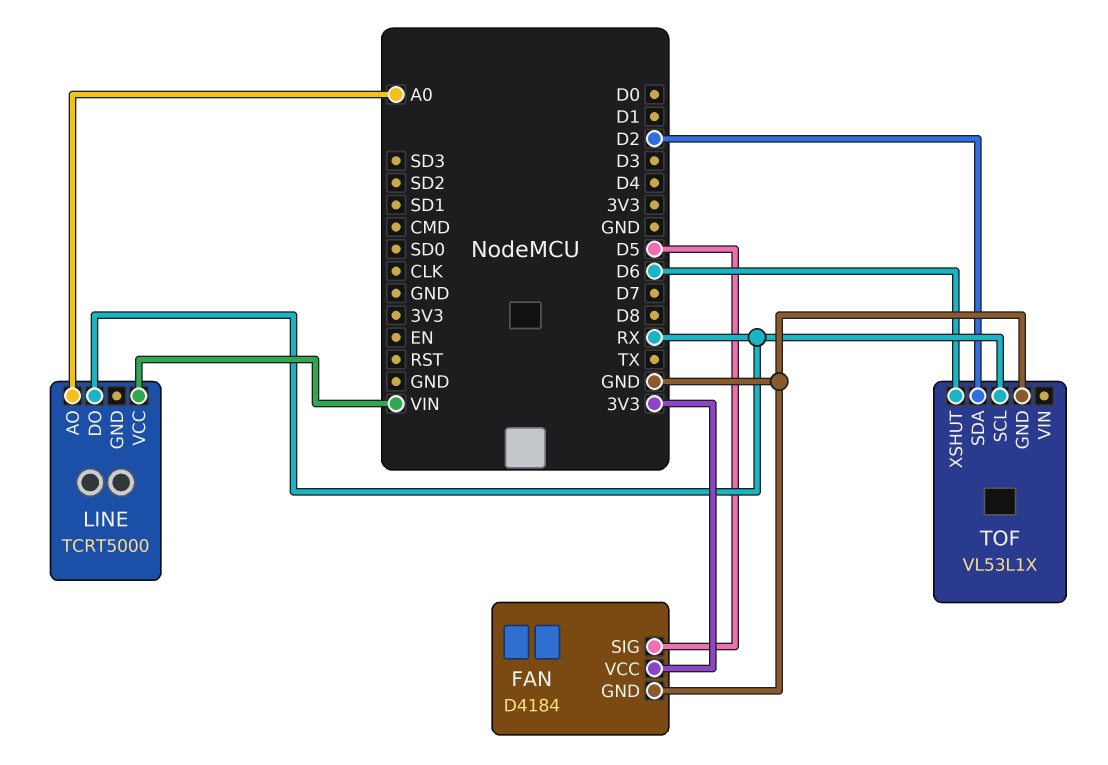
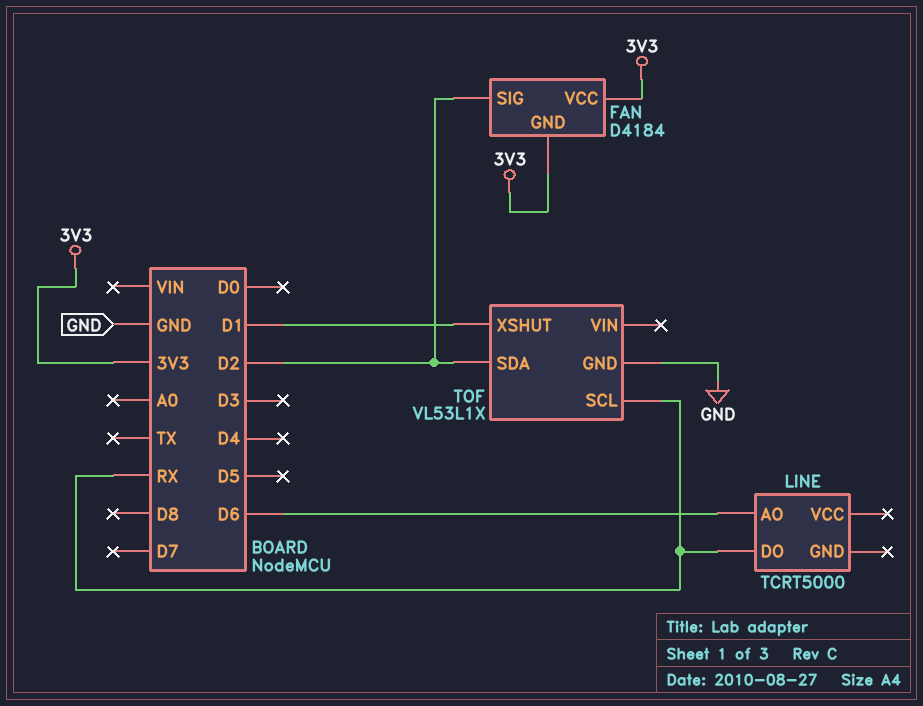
FAN pin GND: GND -> 3V3
FAN pin SIG: D5 -> D2
LINE pin AO: A0 -> D6
LINE pin VCC: VIN -> none
TOF pin XSHUT: D6 -> D1

